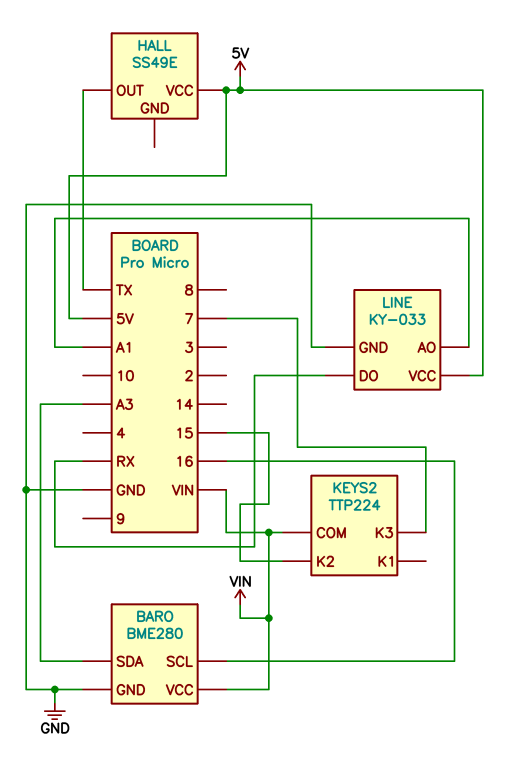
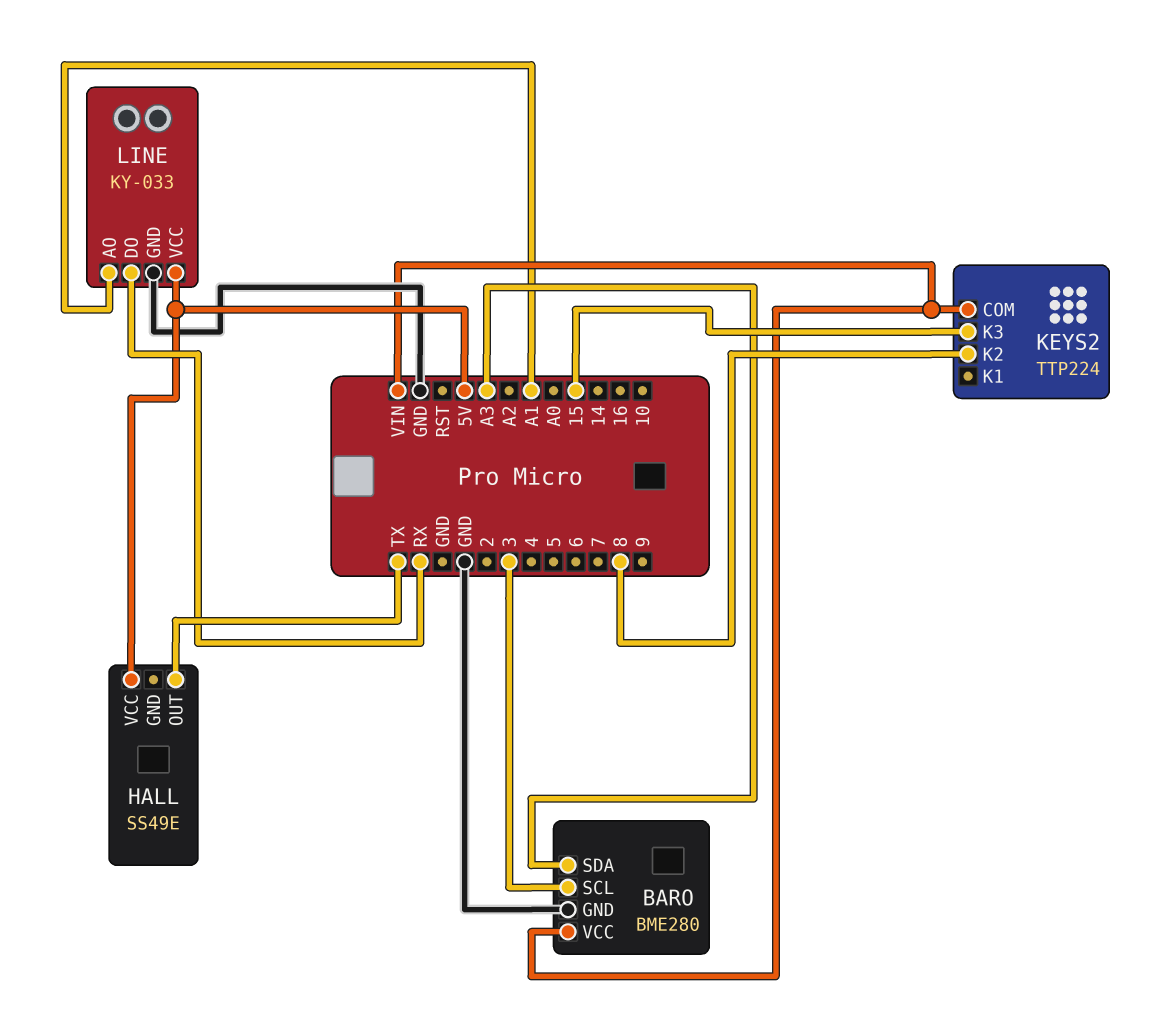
BARO pin SCL: 16 -> 3
KEYS2 pin K2: 15 -> 8
KEYS2 pin K3: 7 -> 15

